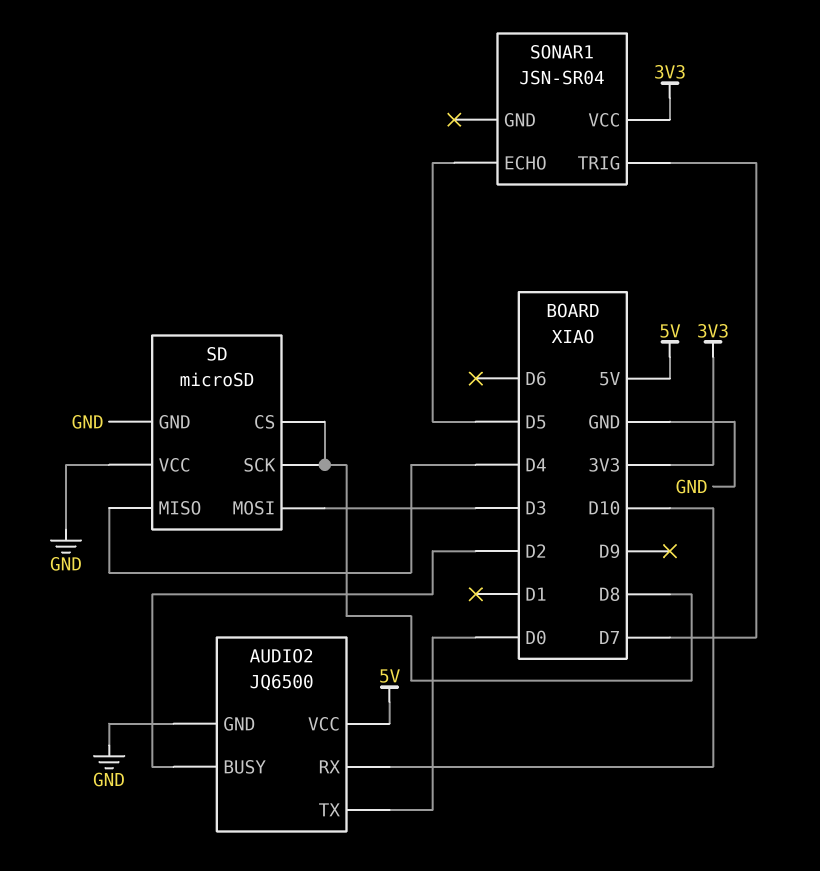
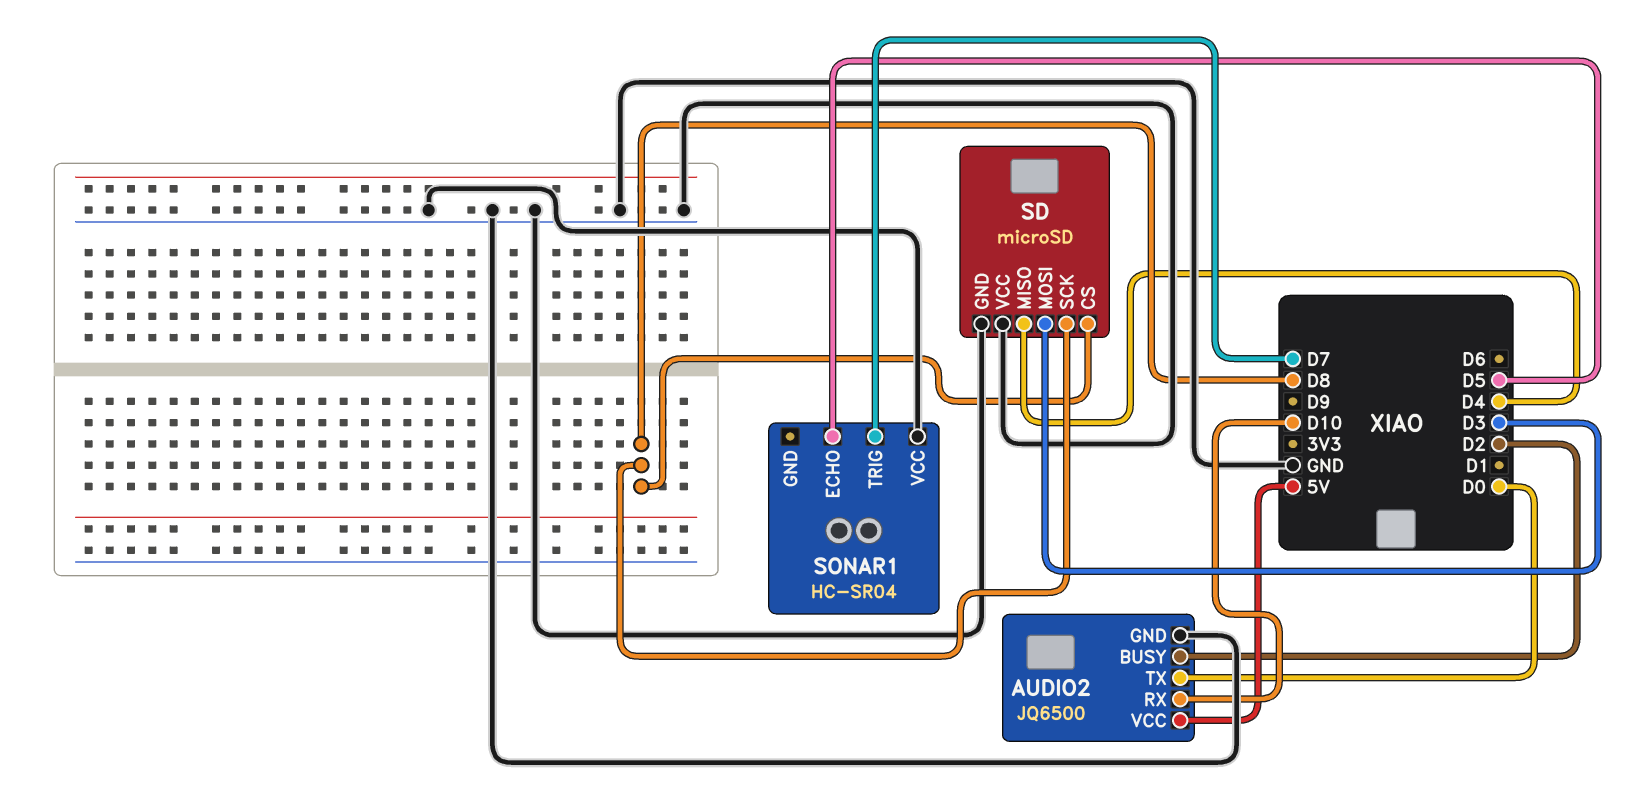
SONAR1: JSN-SR04 -> HC-SR04
SONAR1 pin VCC: 3V3 -> GND

